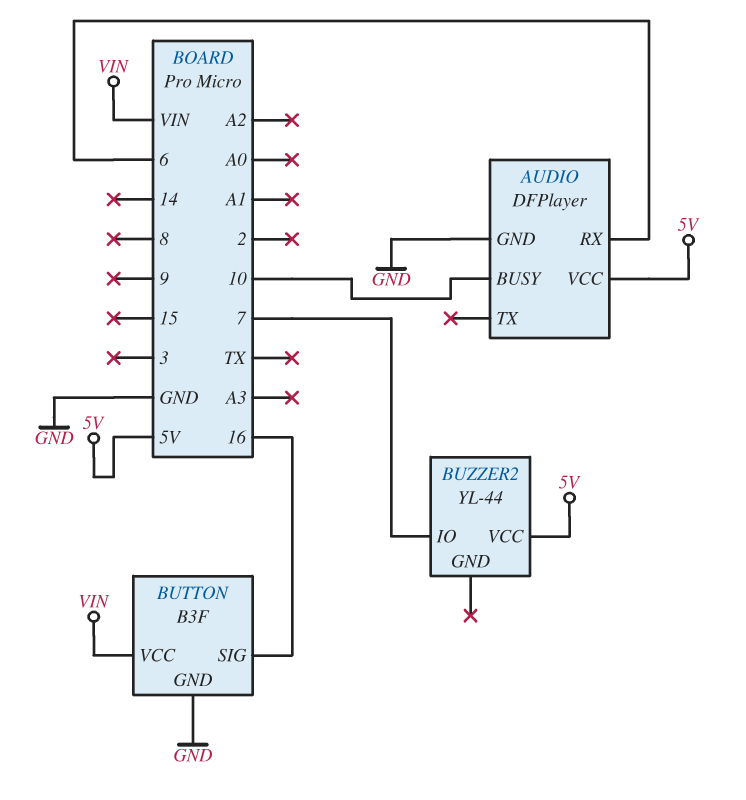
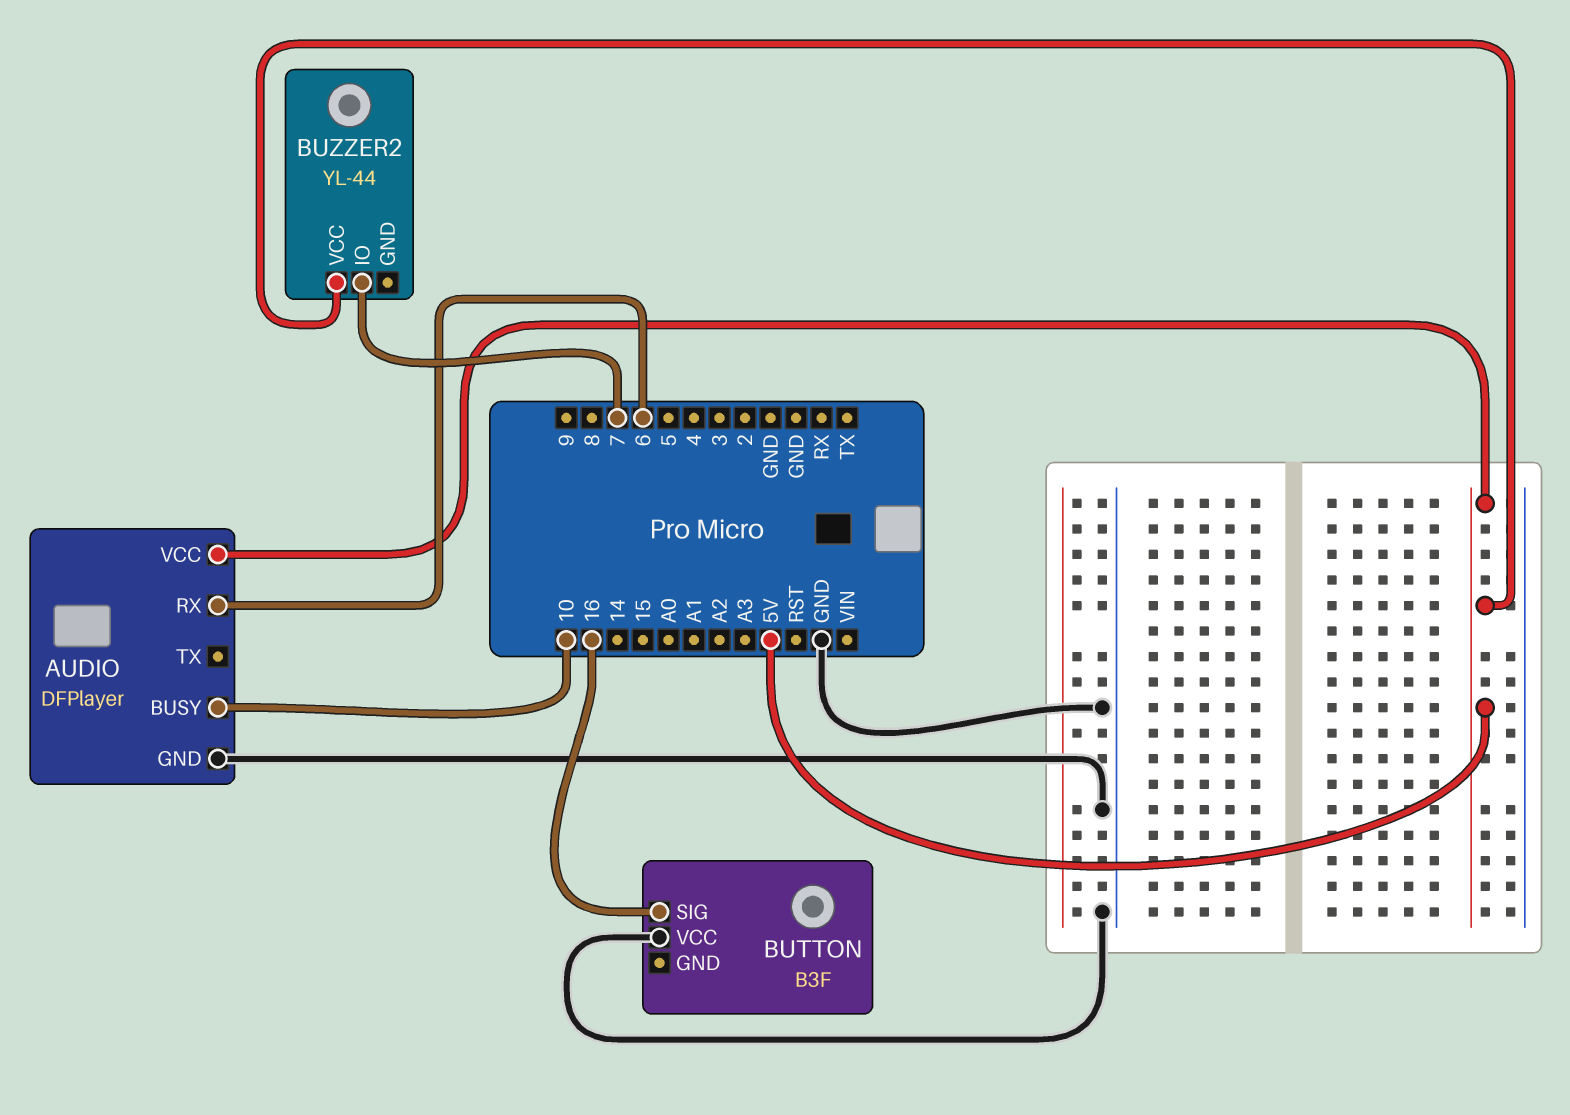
BUTTON pin GND: GND -> none
BUTTON pin VCC: VIN -> GND

